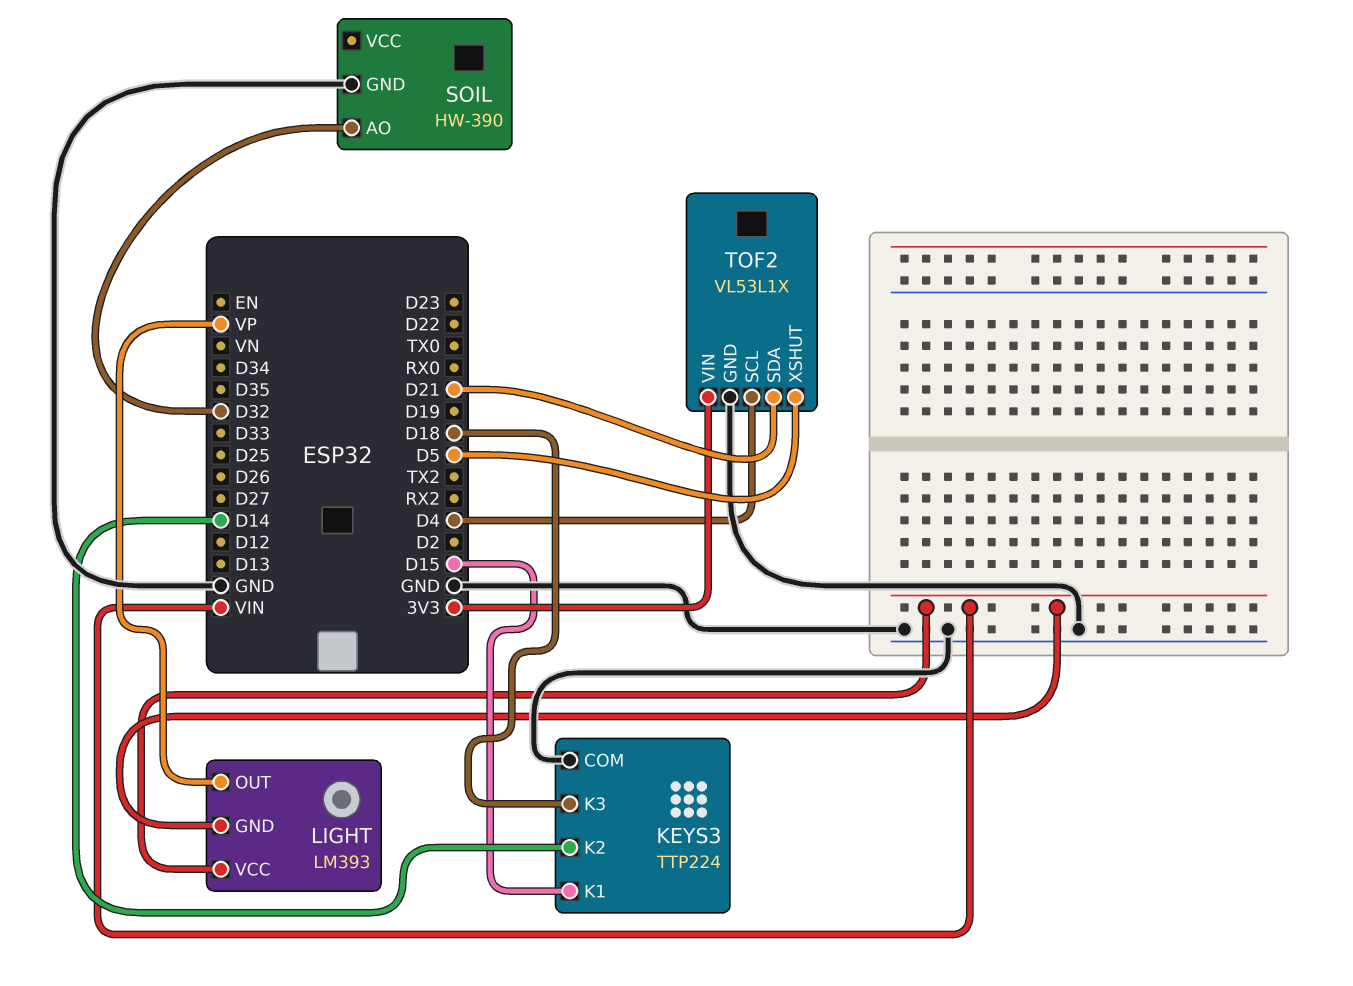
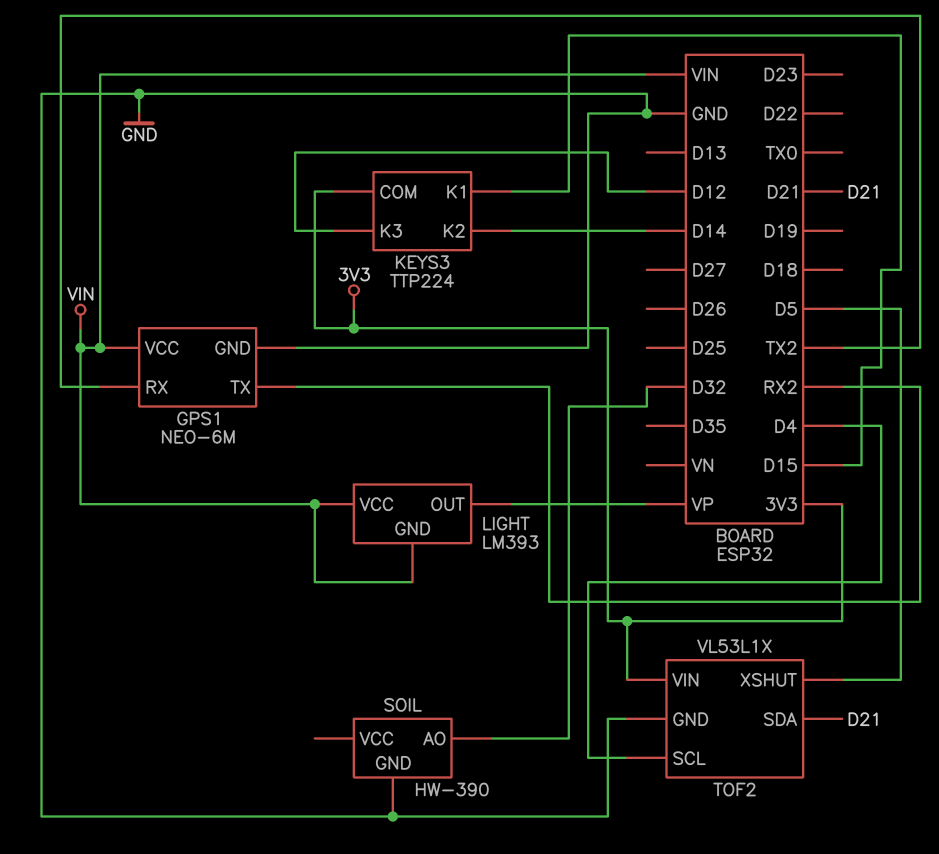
GPS1: none -> NEO-6M
GPS1 pin GND: none -> GND
GPS1 pin RX: none -> TX2
GPS1 pin TX: none -> RX2
GPS1 pin VCC: none -> VIN
KEYS3 pin COM: GND -> 3V3
KEYS3 pin K3: D18 -> D12

